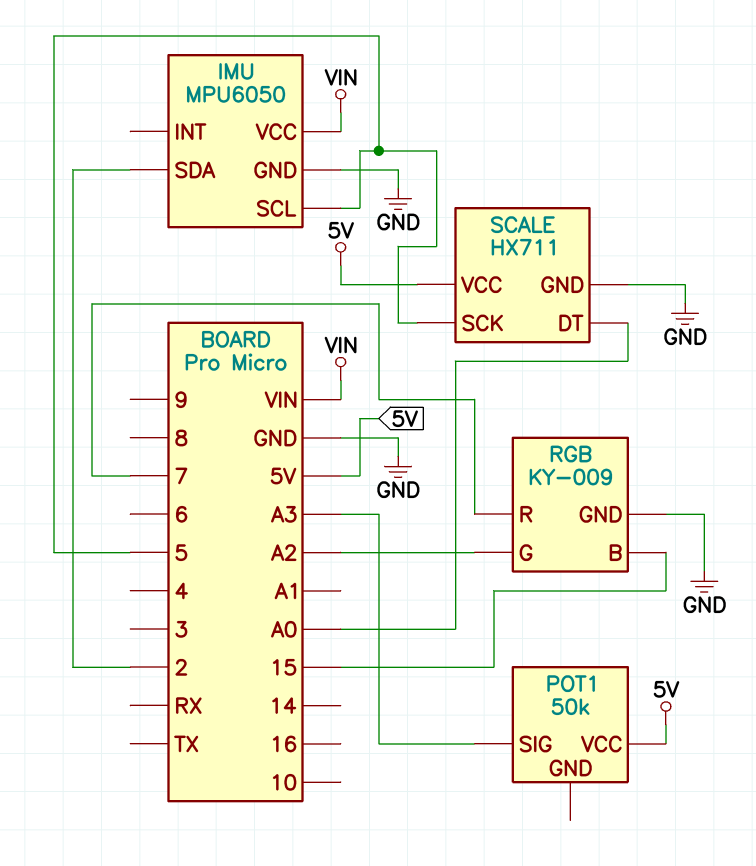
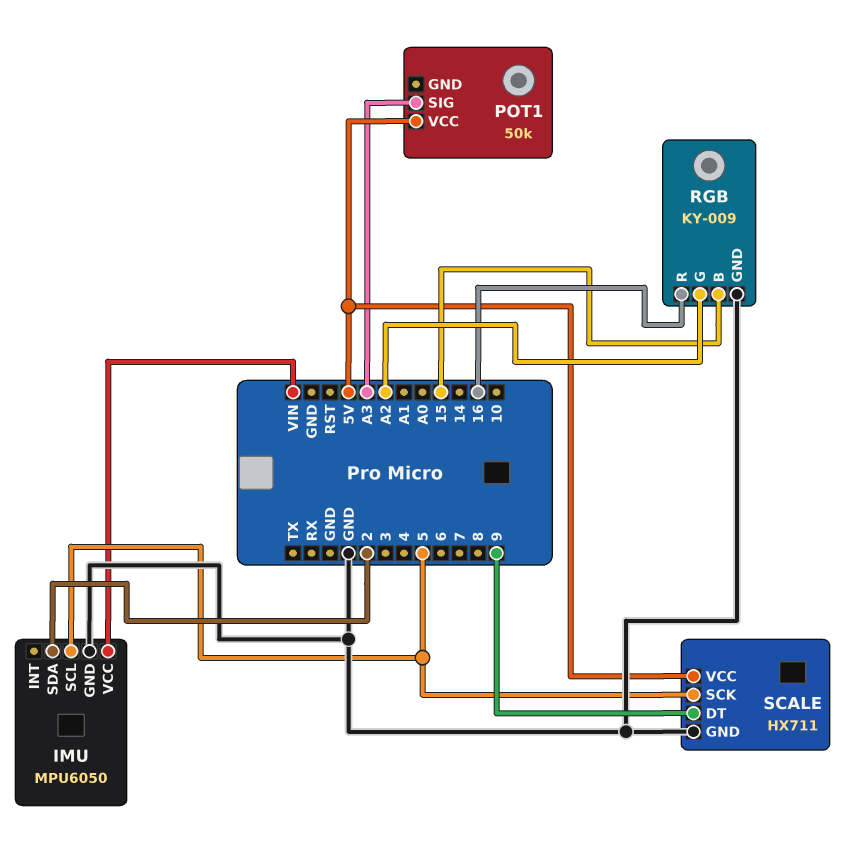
RGB pin R: 7 -> 16
SCALE pin DT: A0 -> 9

